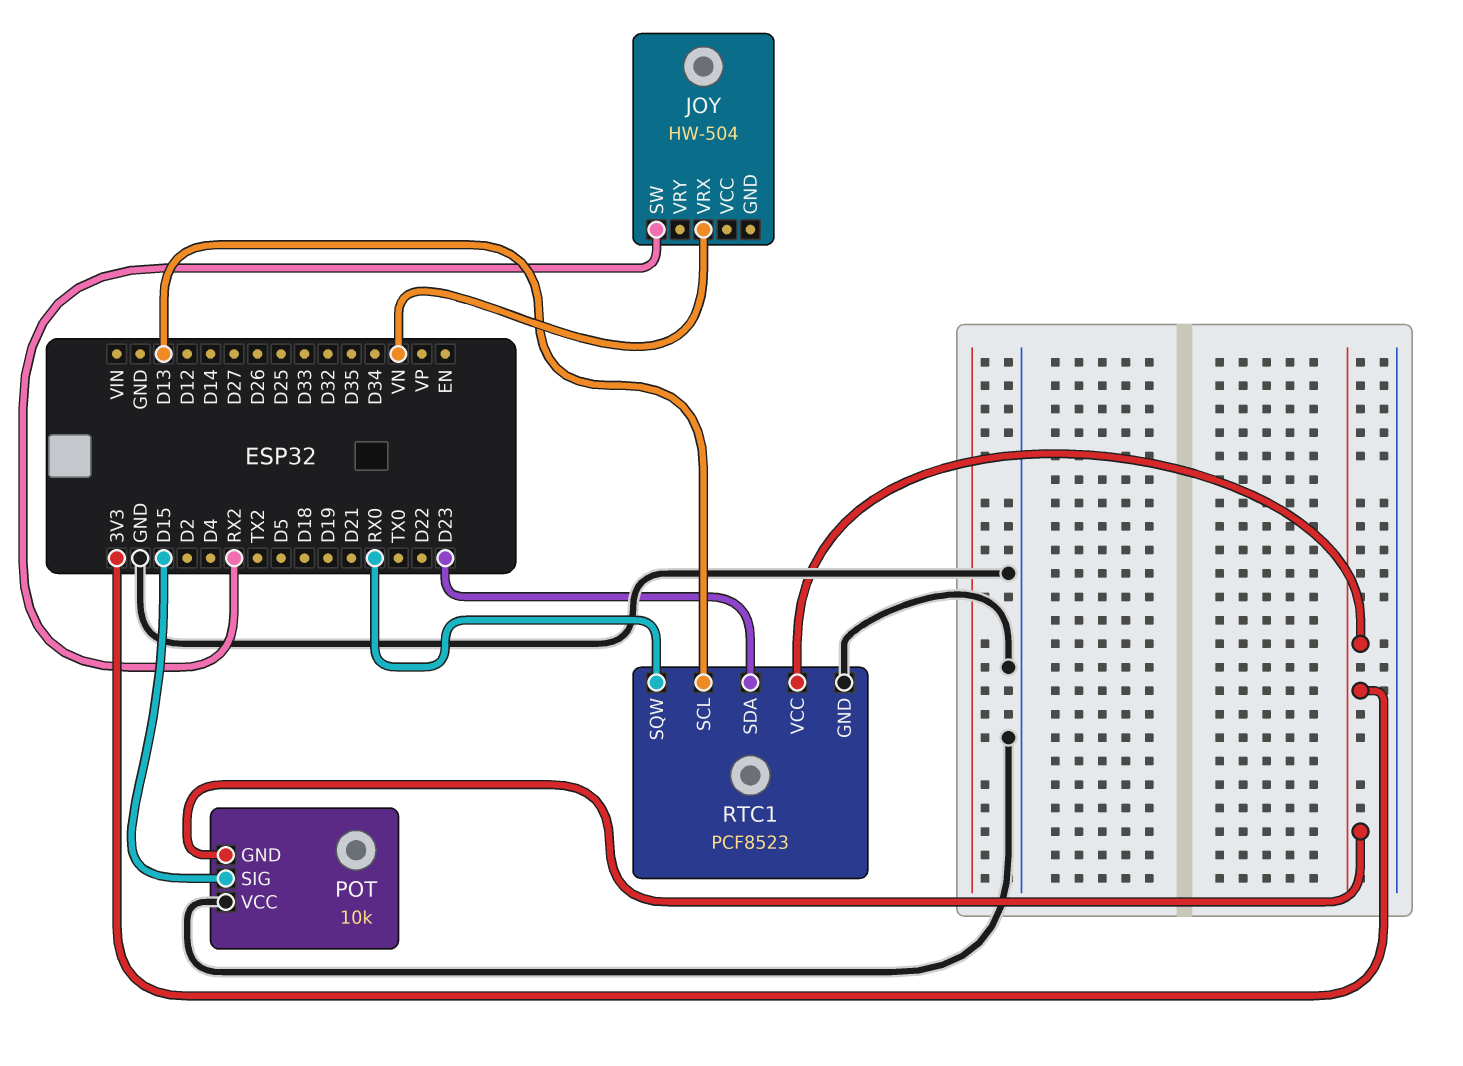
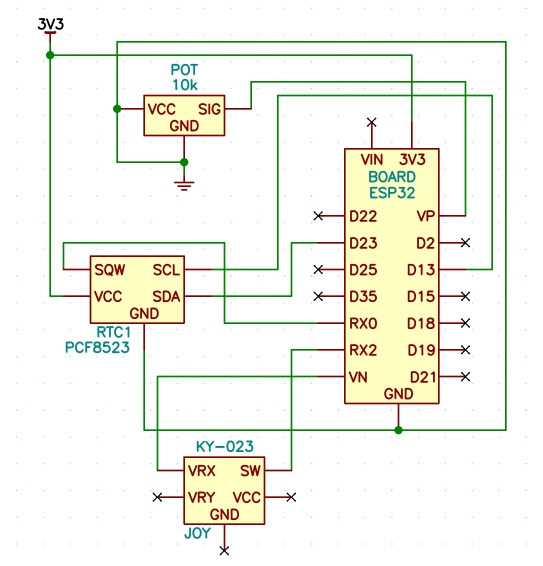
JOY: HW-504 -> KY-023
POT pin GND: 3V3 -> GND
POT pin SIG: D15 -> VP

